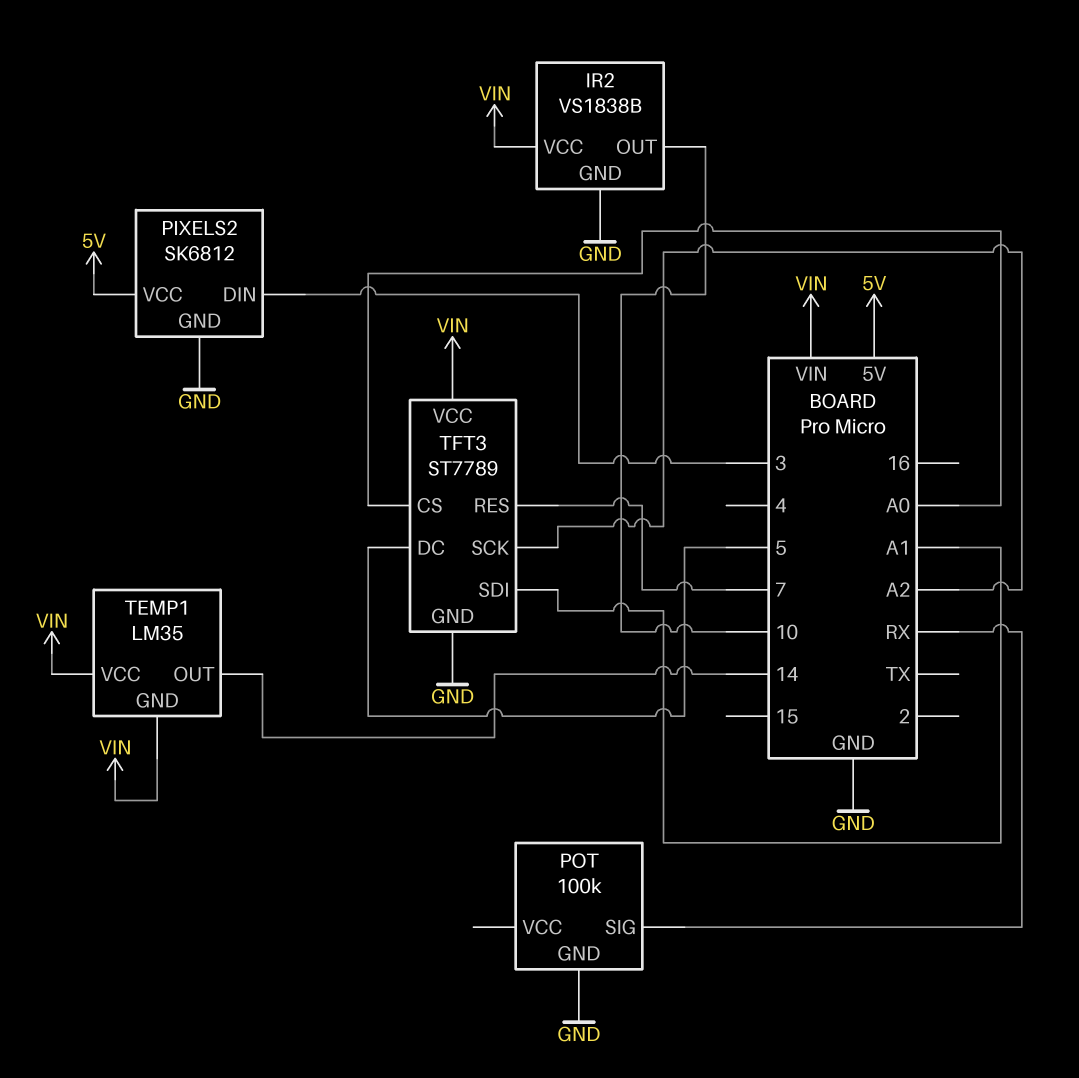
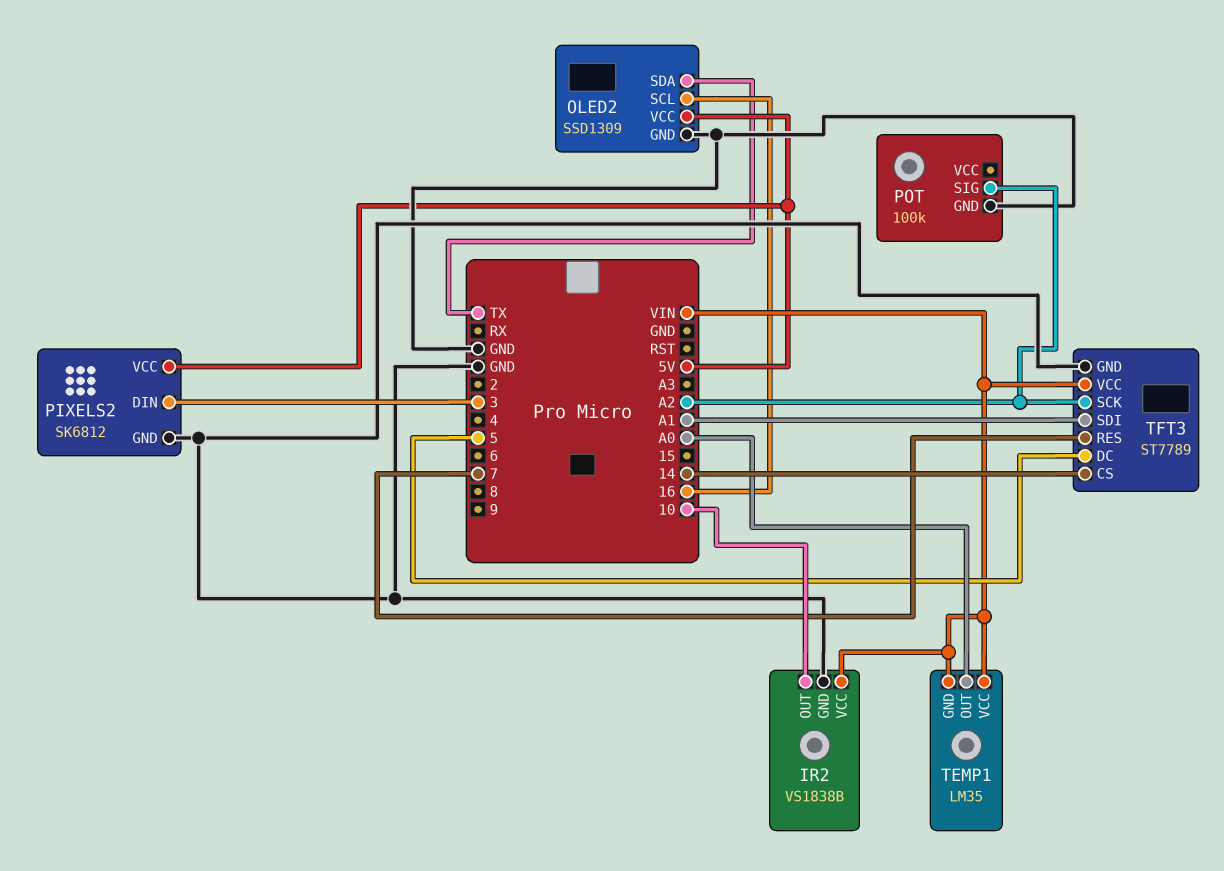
OLED2: none -> SSD1309
OLED2 pin GND: none -> GND
OLED2 pin SCL: none -> 16
OLED2 pin SDA: none -> TX
OLED2 pin VCC: none -> 5V
POT pin SIG: RX -> A2
TEMP1 pin OUT: 14 -> A0
TFT3 pin CS: A0 -> 14

